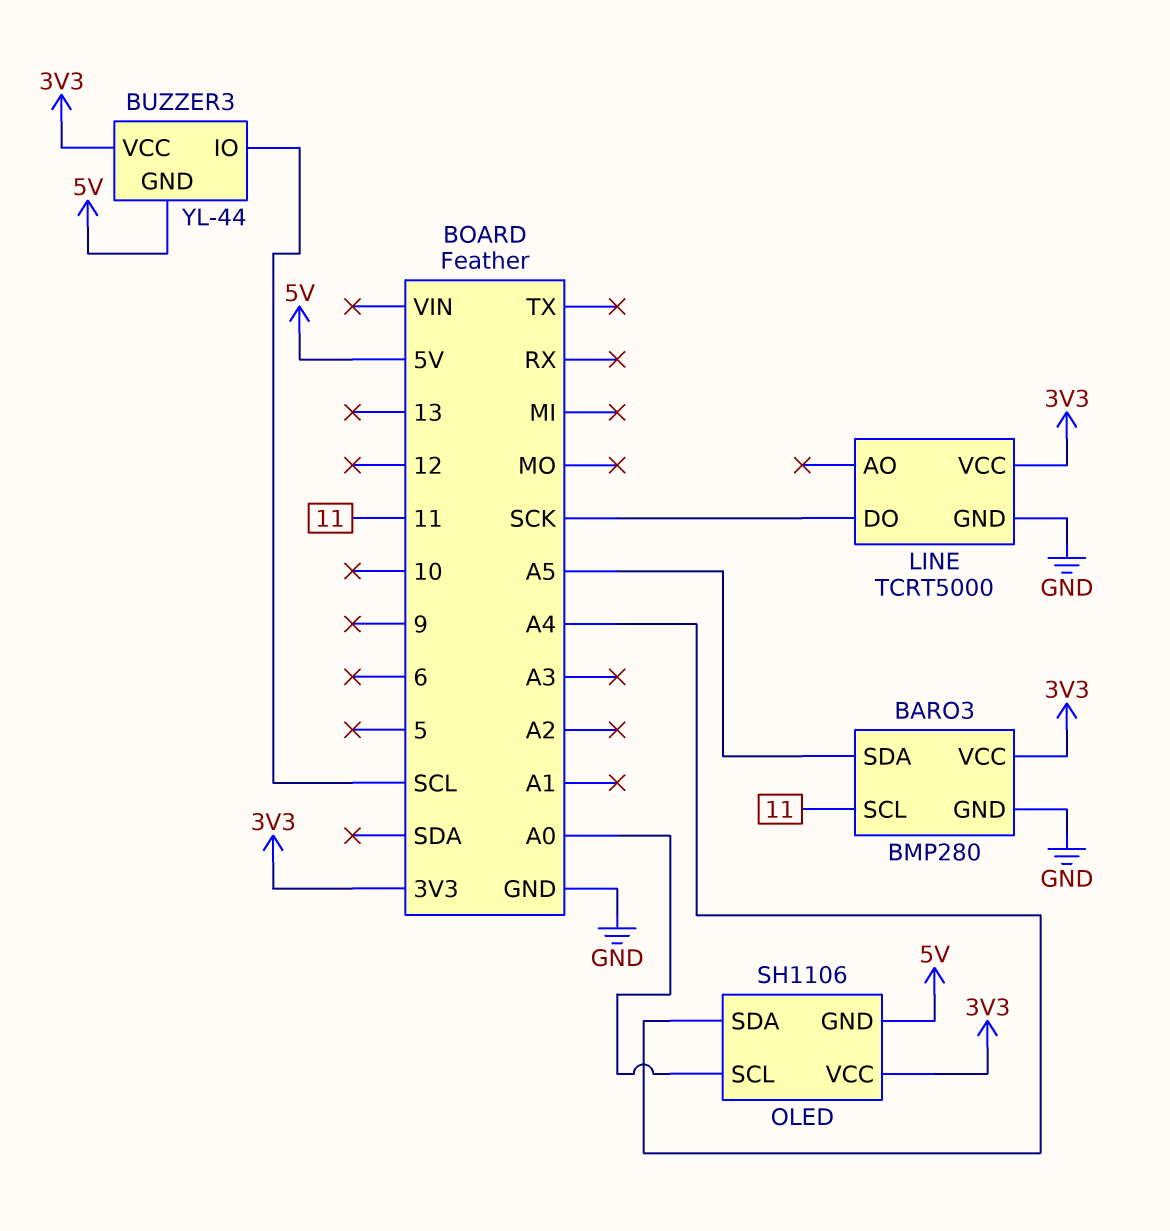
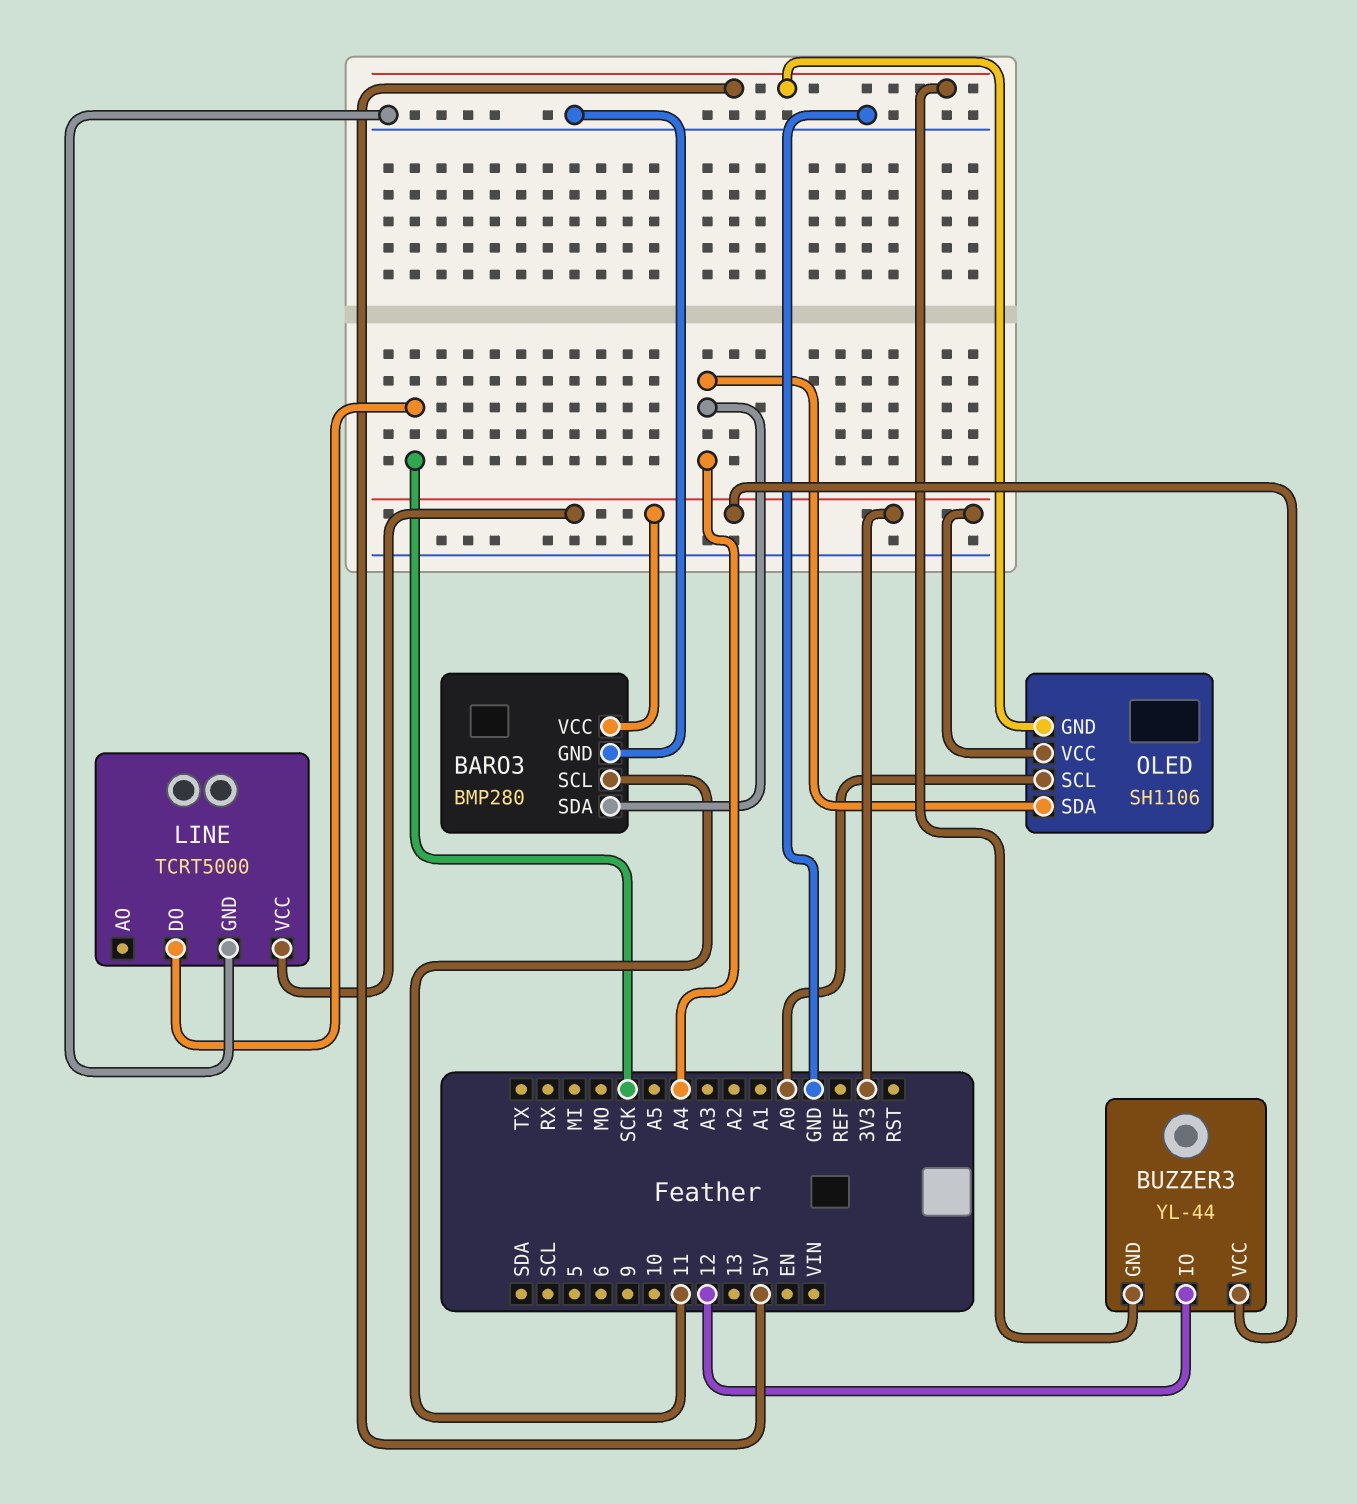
BARO3 pin SDA: A5 -> A4
BUZZER3 pin IO: SCL -> 12

